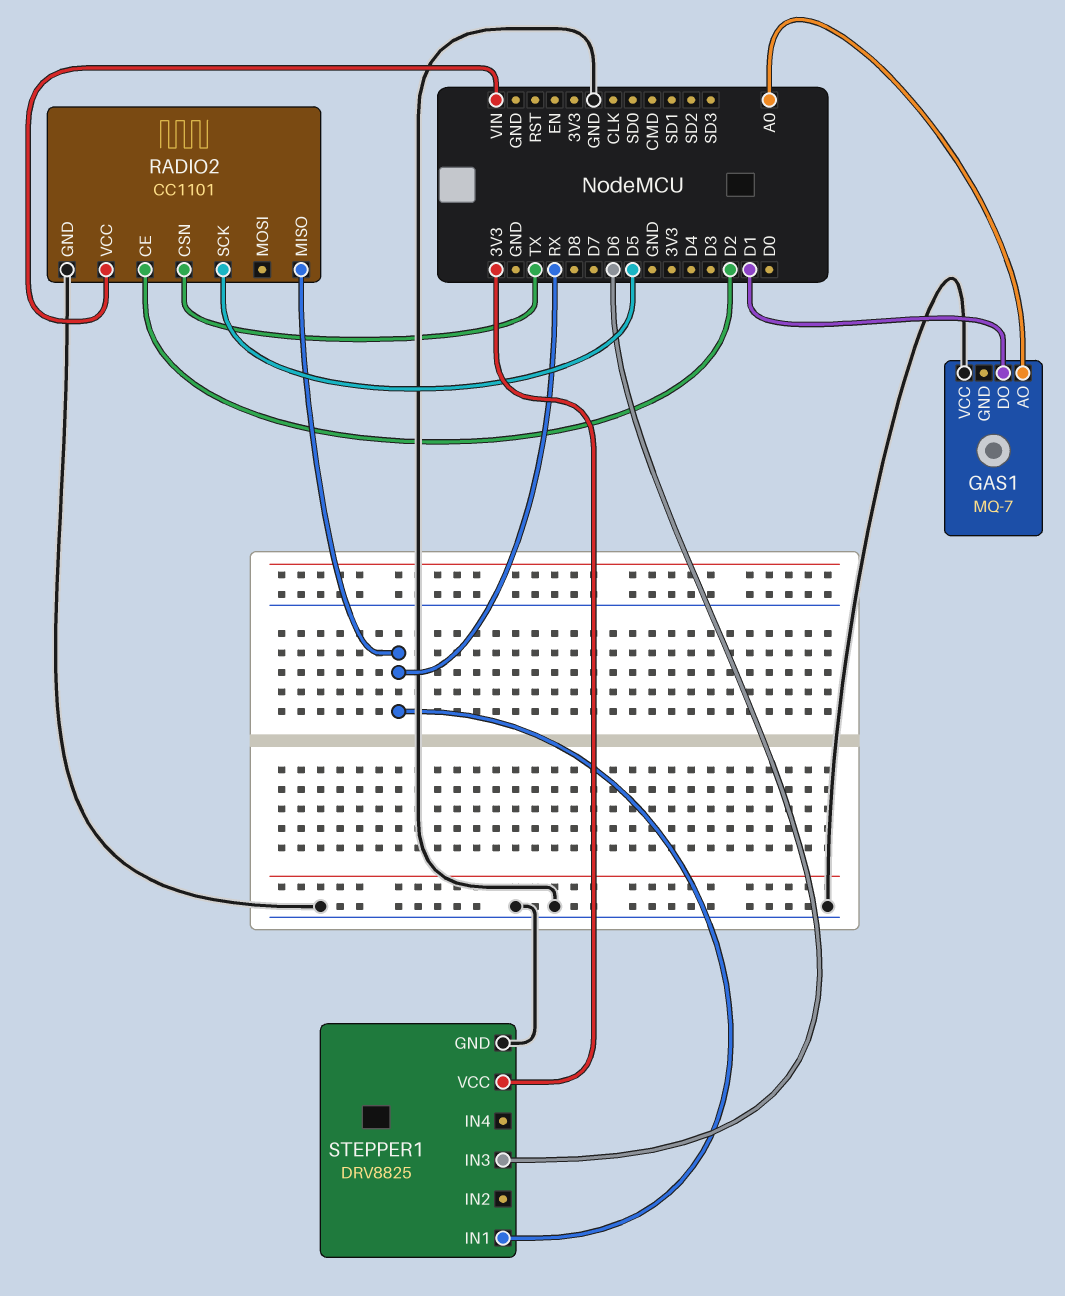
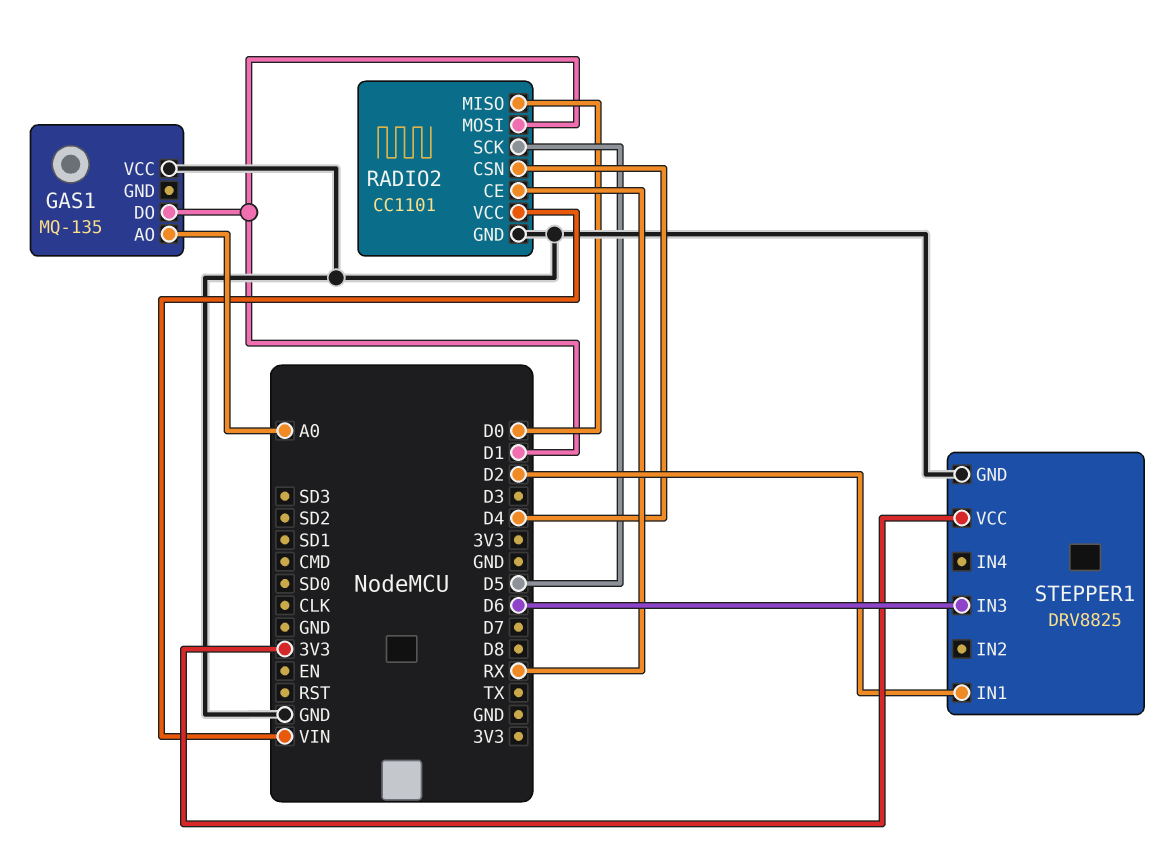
GAS1: MQ-7 -> MQ-135
RADIO2 pin CE: D2 -> RX
RADIO2 pin CSN: TX -> D4
RADIO2 pin MISO: RX -> D0
RADIO2 pin MOSI: none -> D1
STEPPER1 pin IN1: RX -> D2

